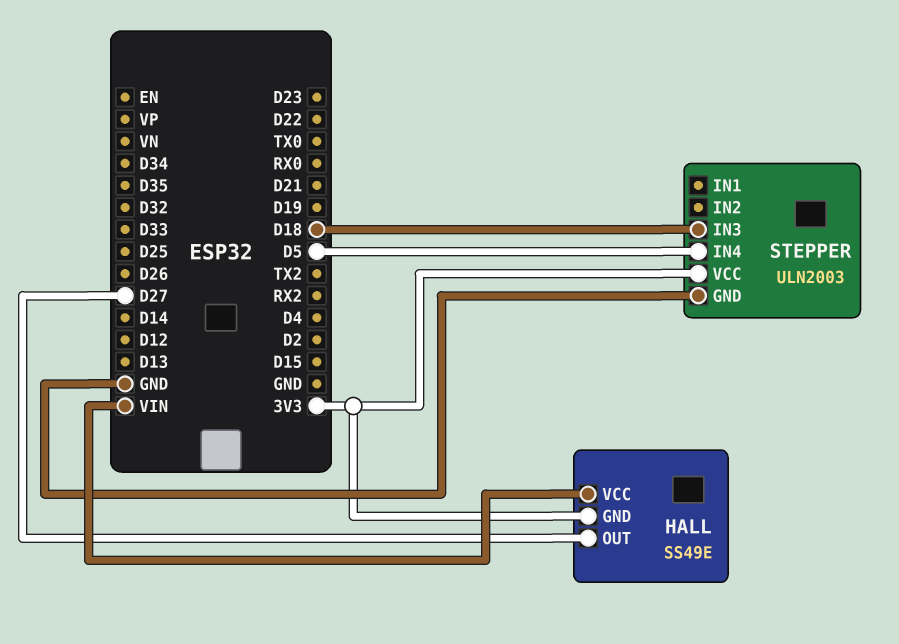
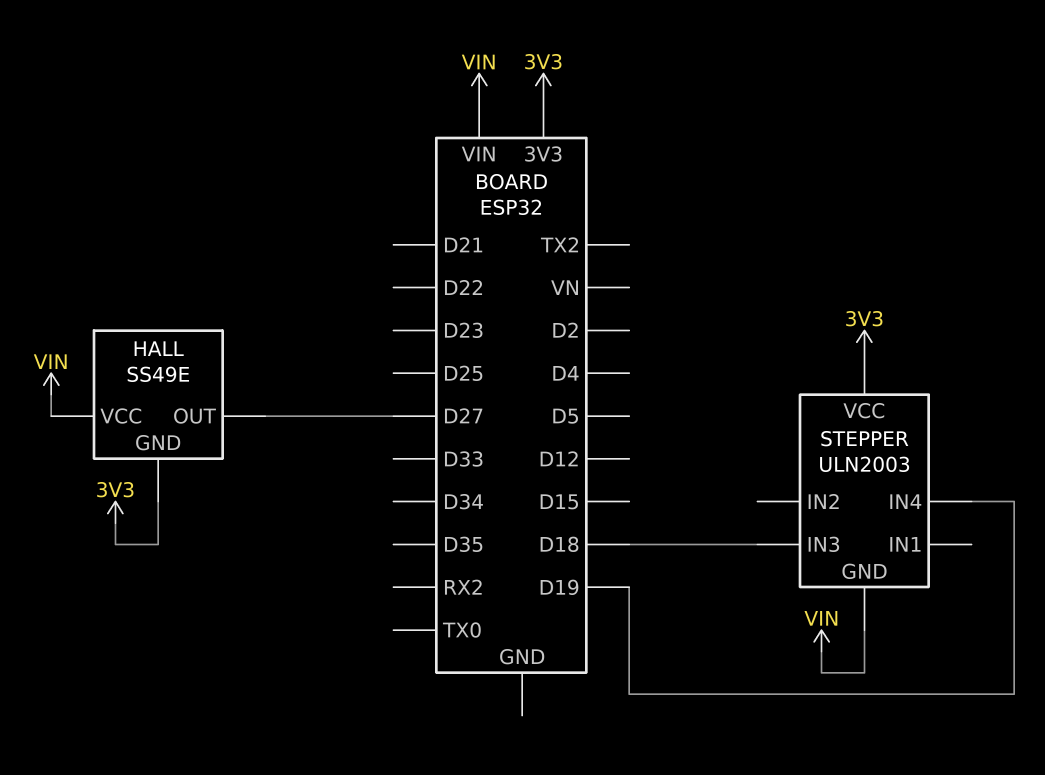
STEPPER pin GND: GND -> VIN
STEPPER pin IN4: D5 -> D19

